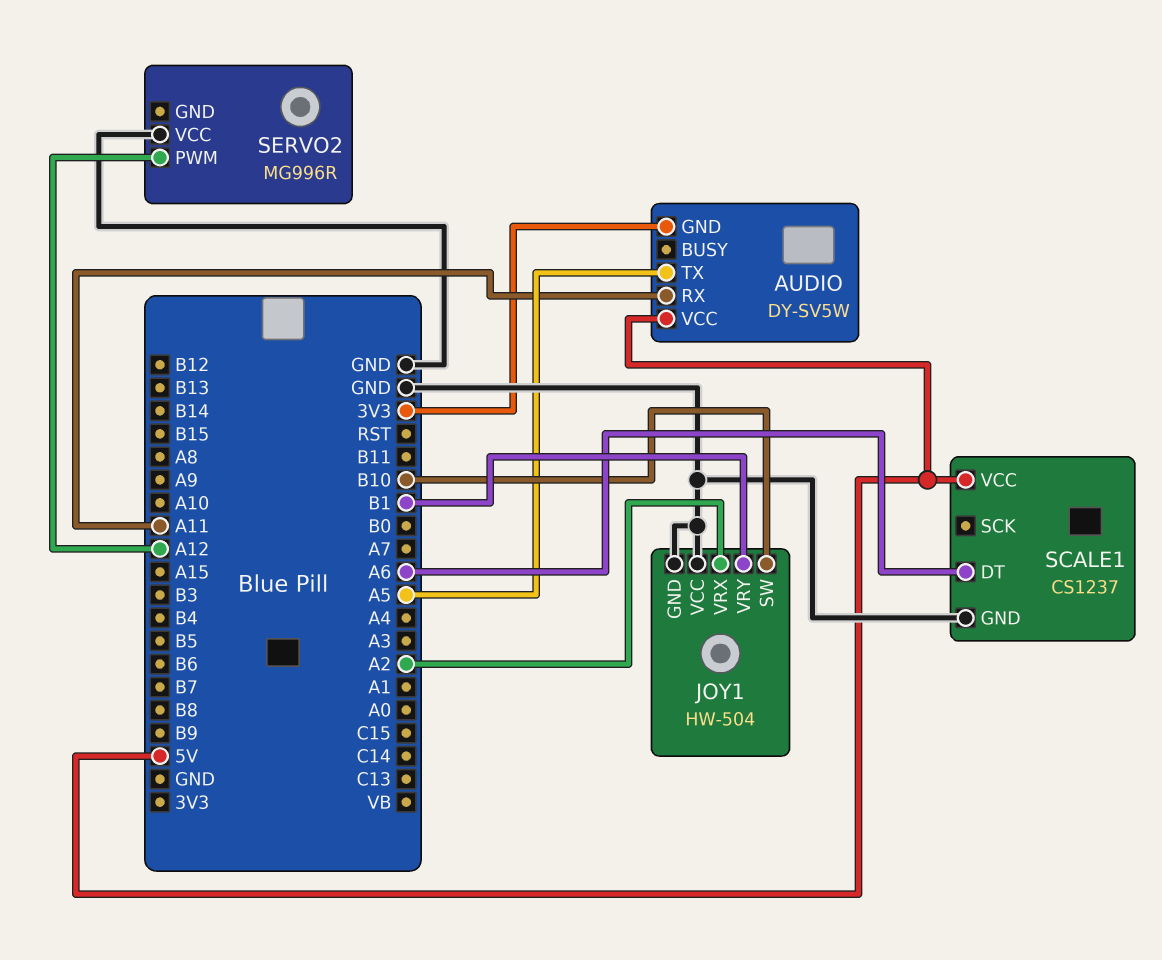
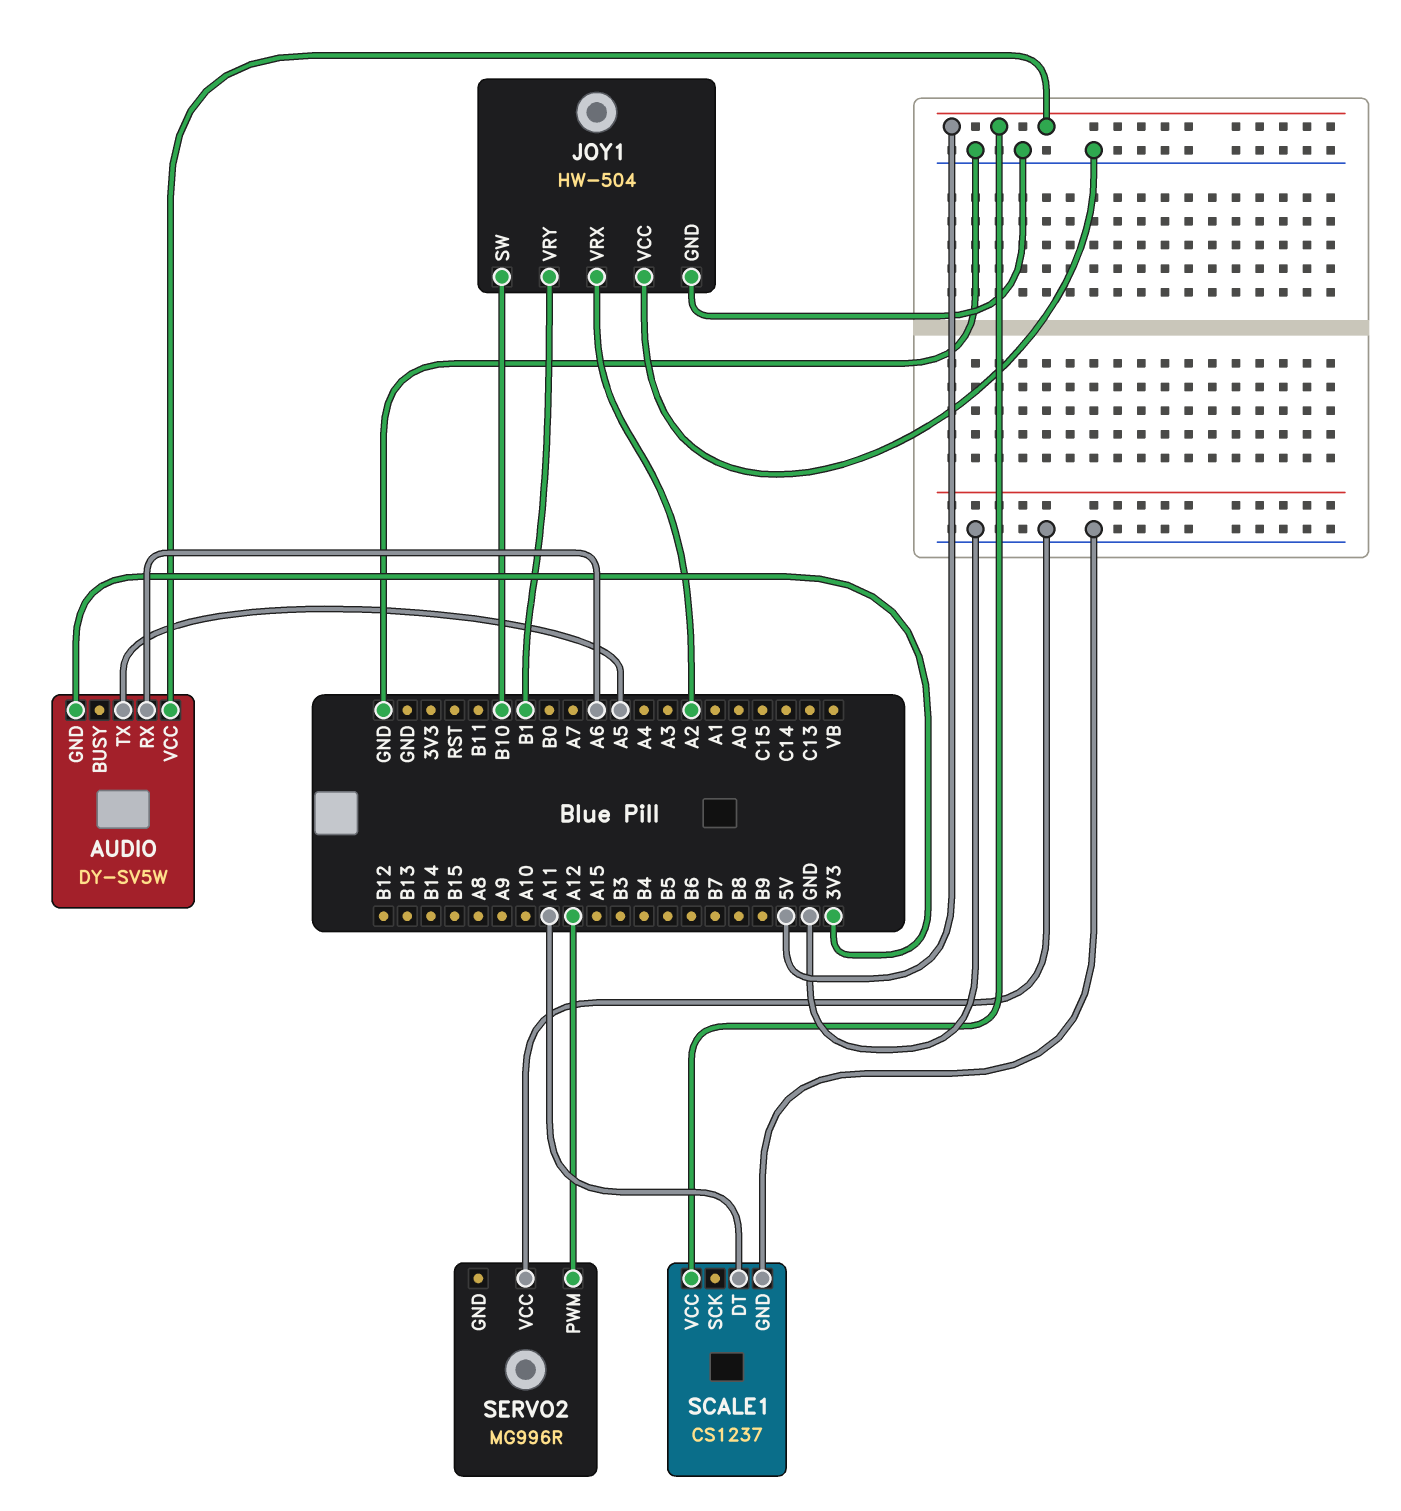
AUDIO pin RX: A11 -> A6
SCALE1 pin DT: A6 -> A11

